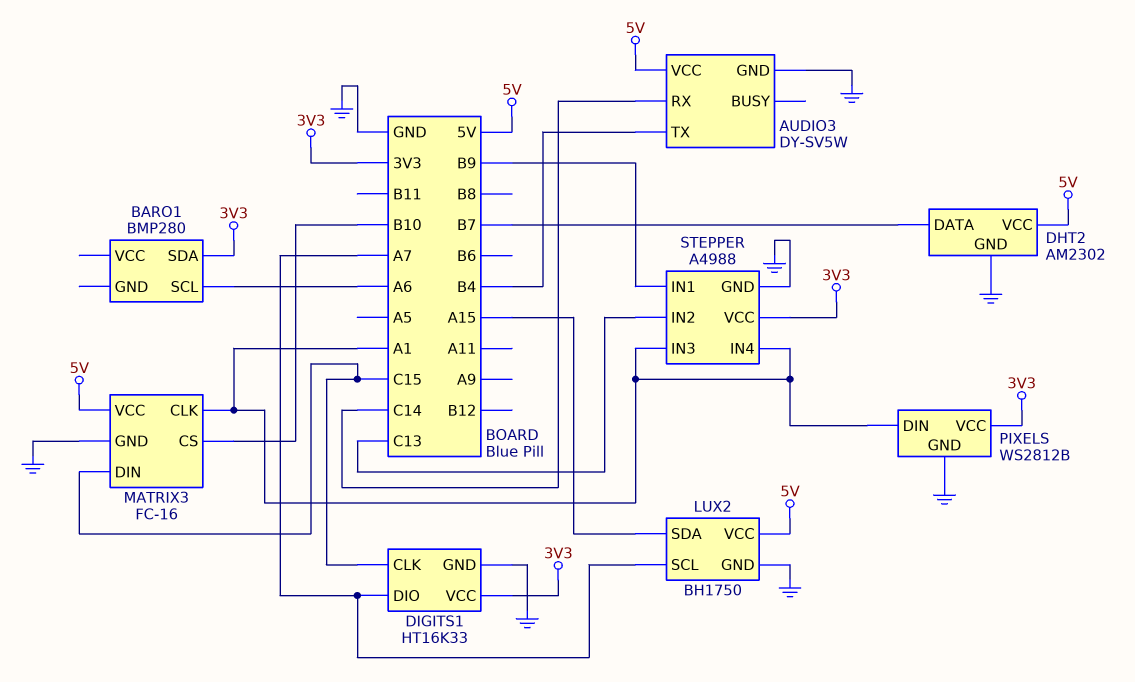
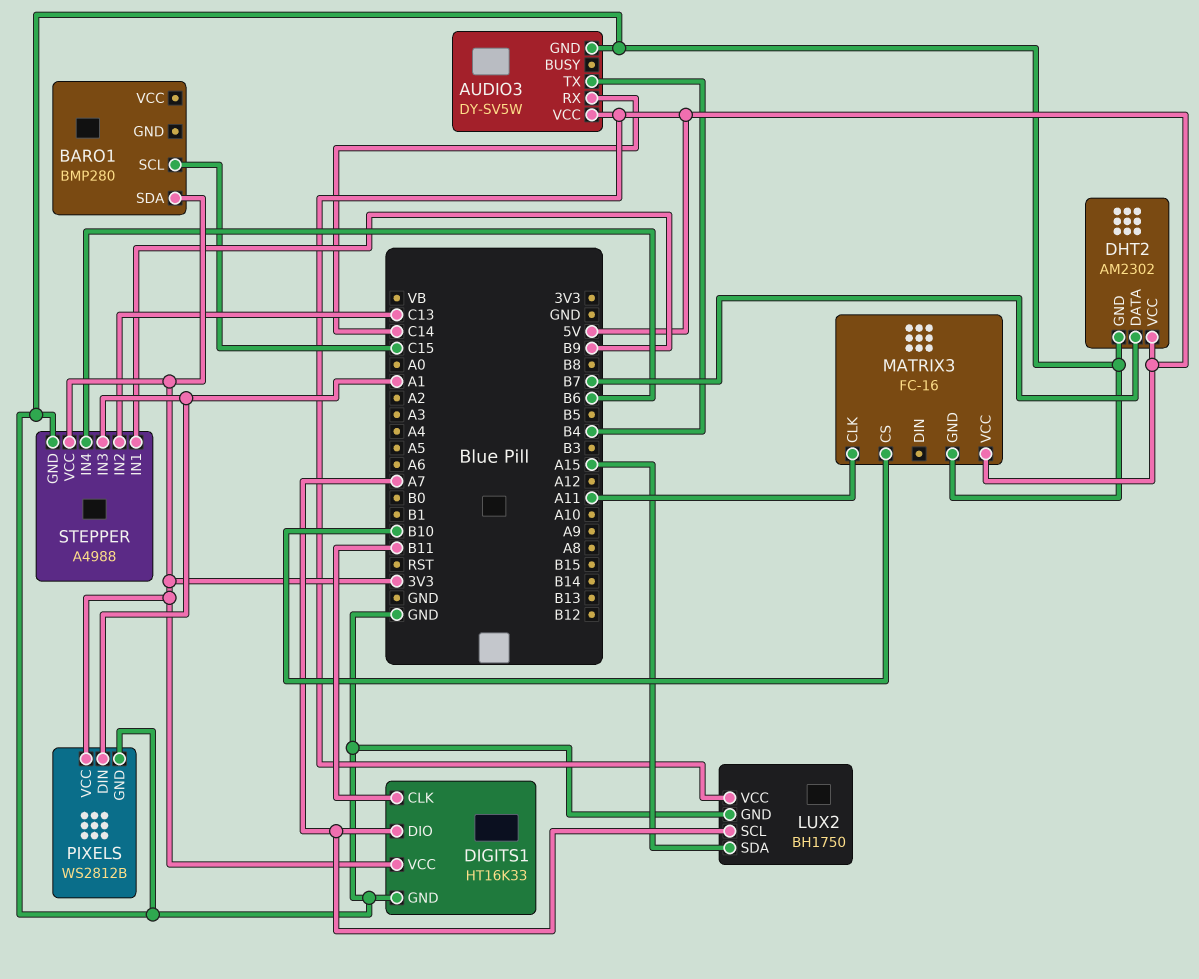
BARO1 pin SCL: A6 -> C15
DIGITS1 pin CLK: C15 -> B11
MATRIX3 pin CLK: A1 -> A11
MATRIX3 pin DIN: C15 -> none
STEPPER pin IN4: A1 -> B6

